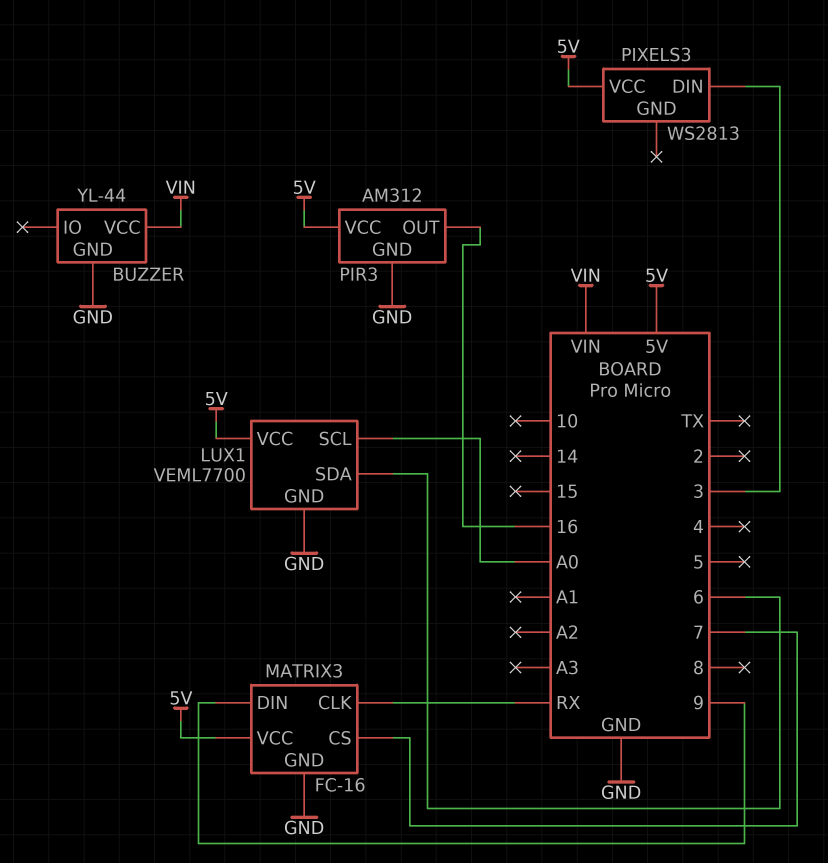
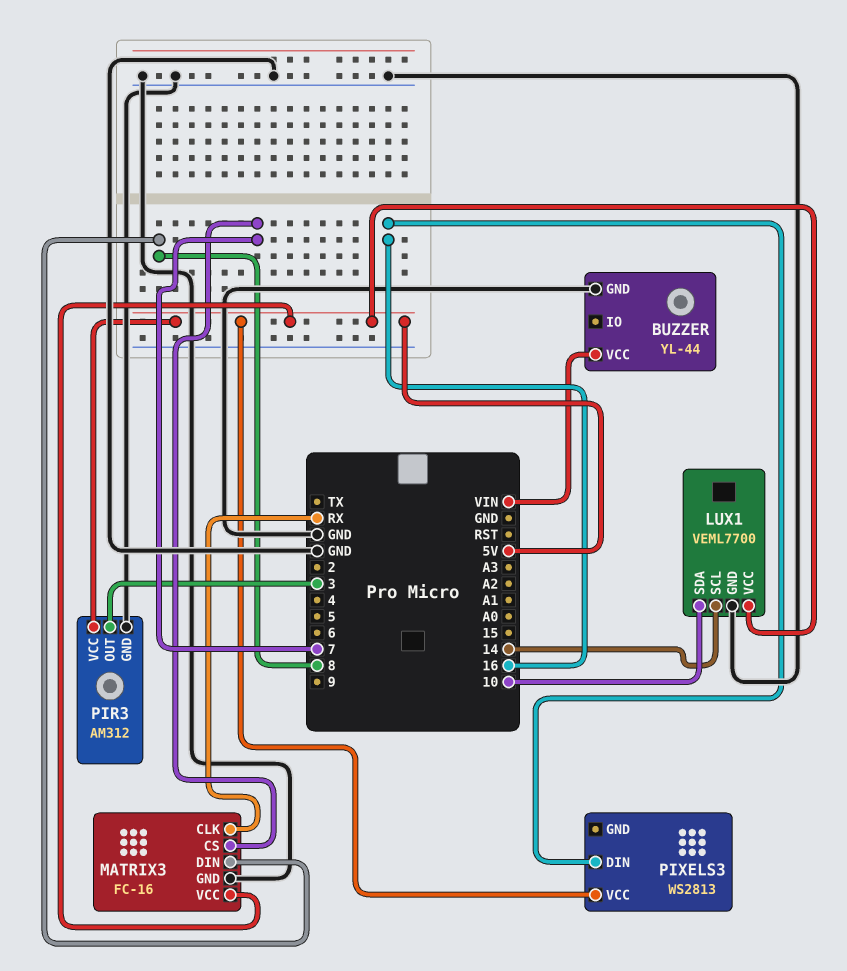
LUX1 pin SCL: A0 -> 14
LUX1 pin SDA: 6 -> 10
MATRIX3 pin DIN: 9 -> 8
PIR3 pin OUT: 16 -> 3
PIXELS3 pin DIN: 3 -> 16

